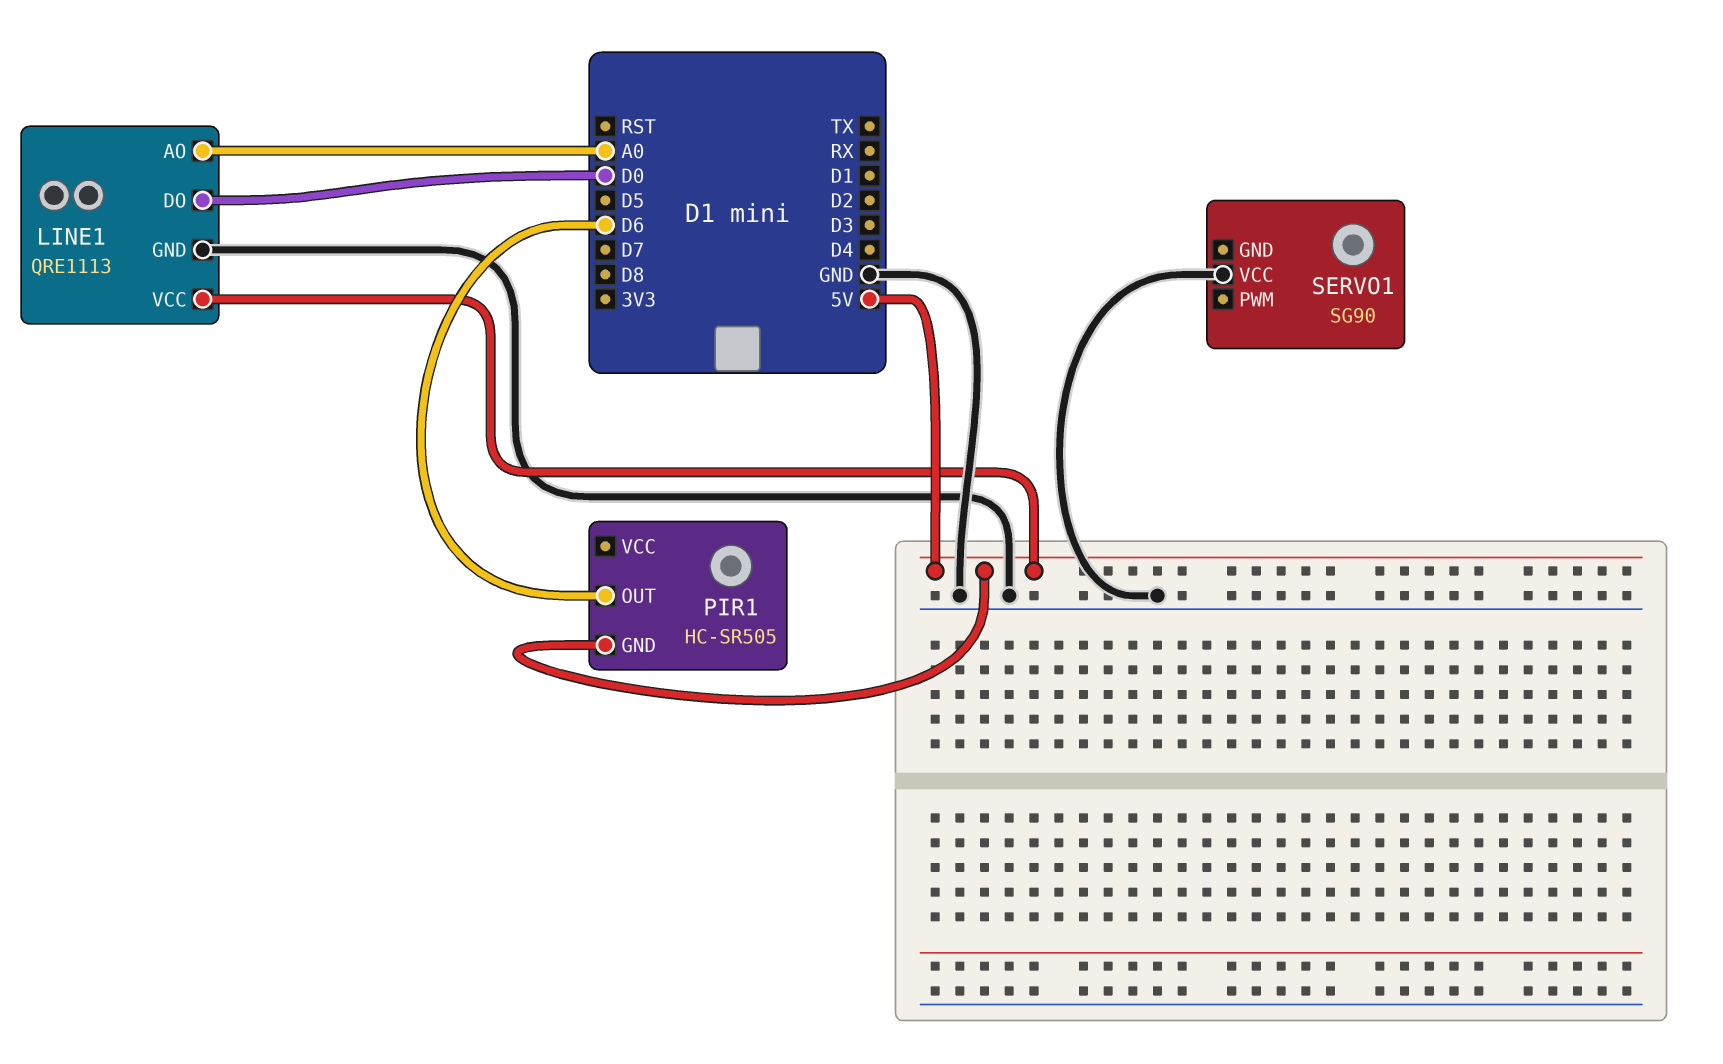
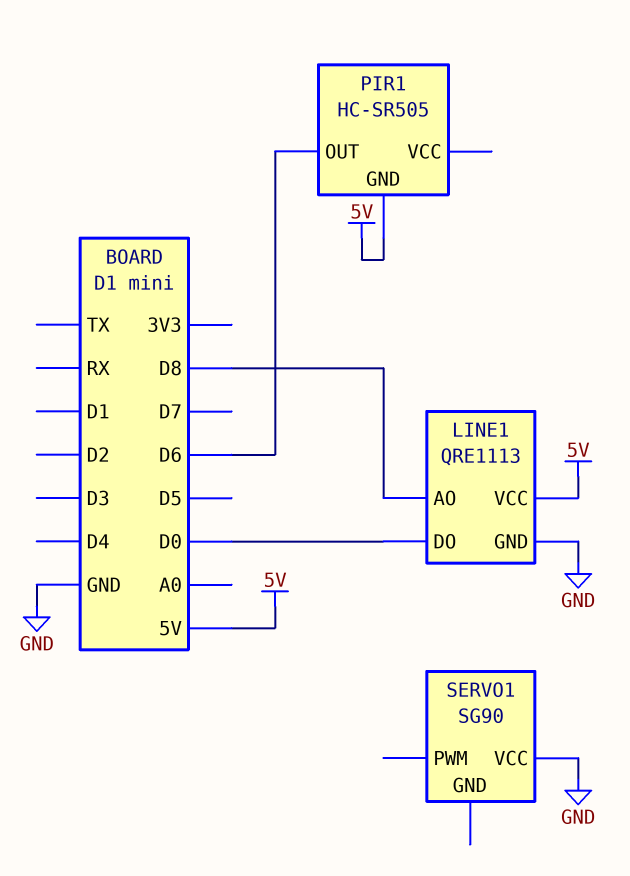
LINE1 pin AO: A0 -> D8

